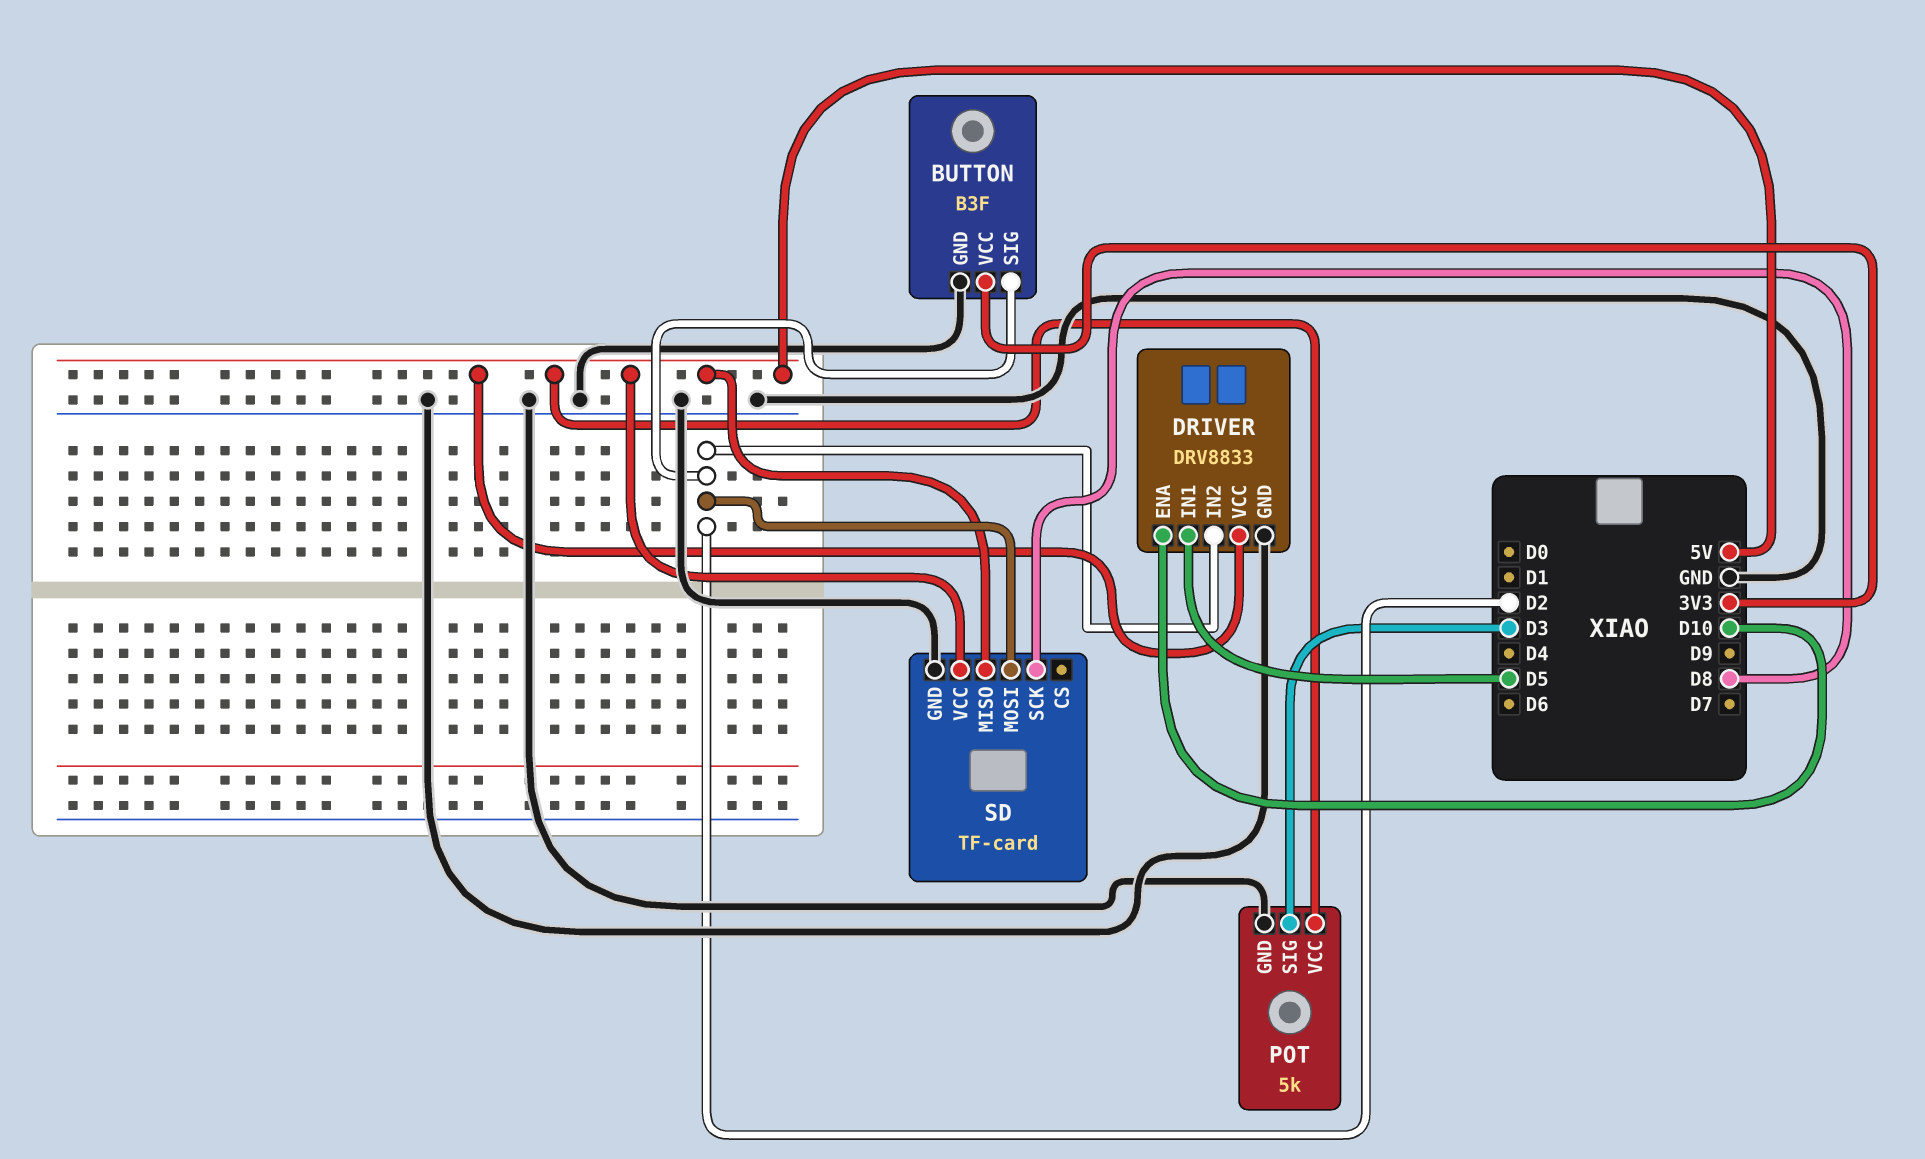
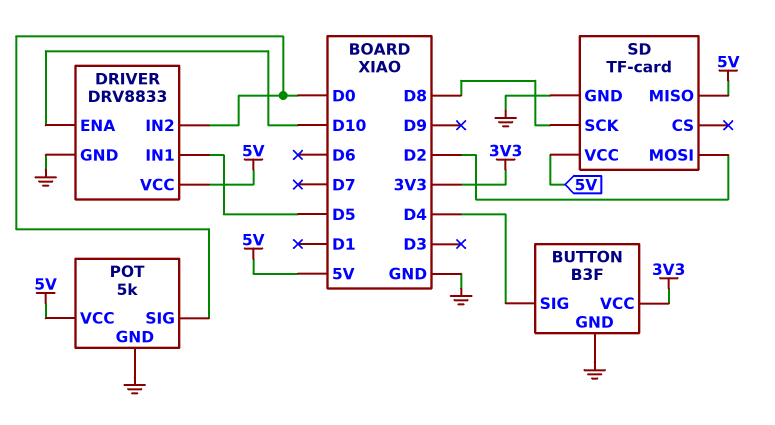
BUTTON pin SIG: D2 -> D4
DRIVER pin IN2: D2 -> D0
POT pin SIG: D3 -> D0

